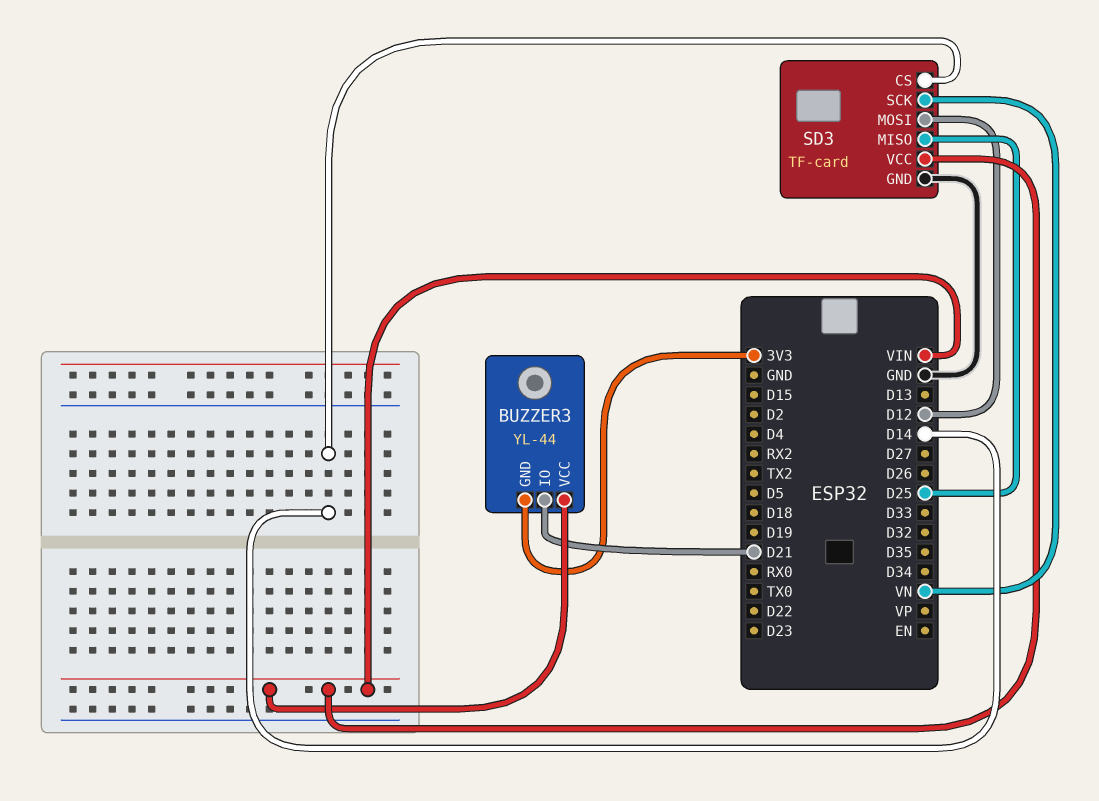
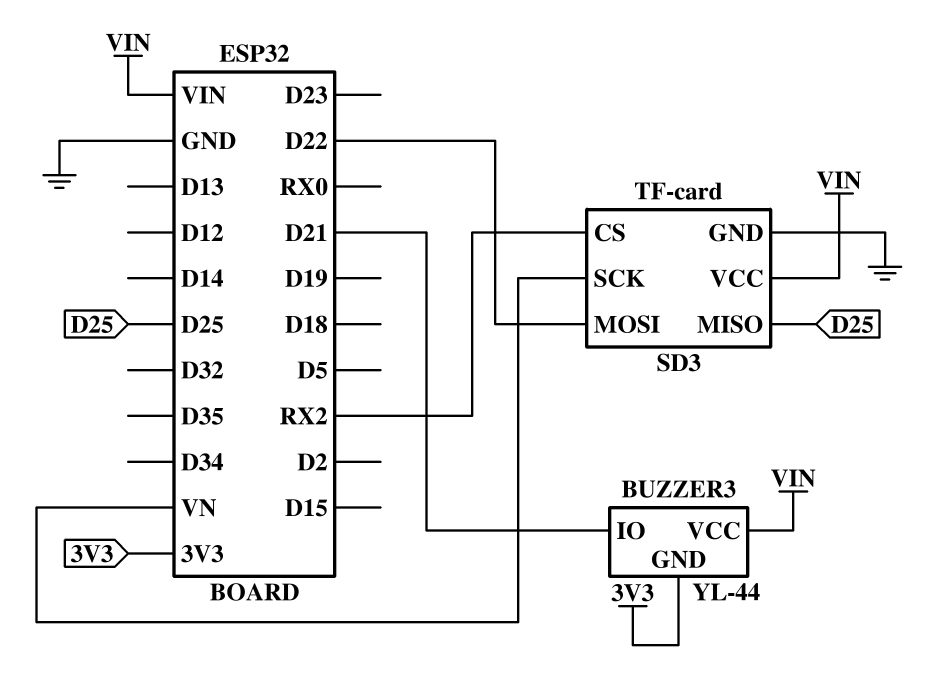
SD3 pin CS: D14 -> RX2
SD3 pin MOSI: D12 -> D22

